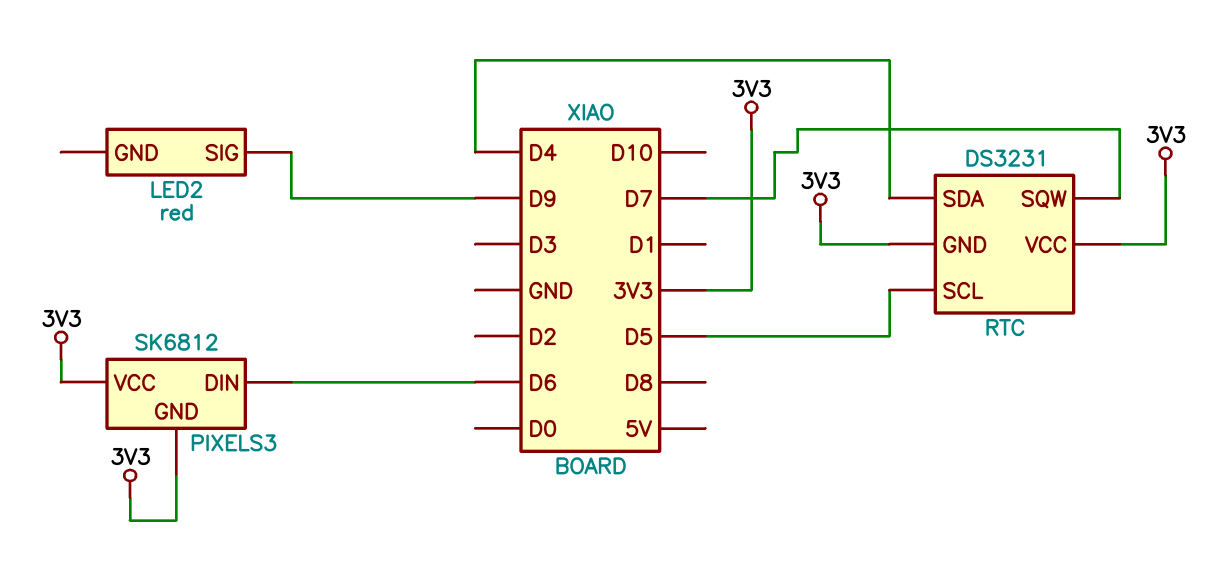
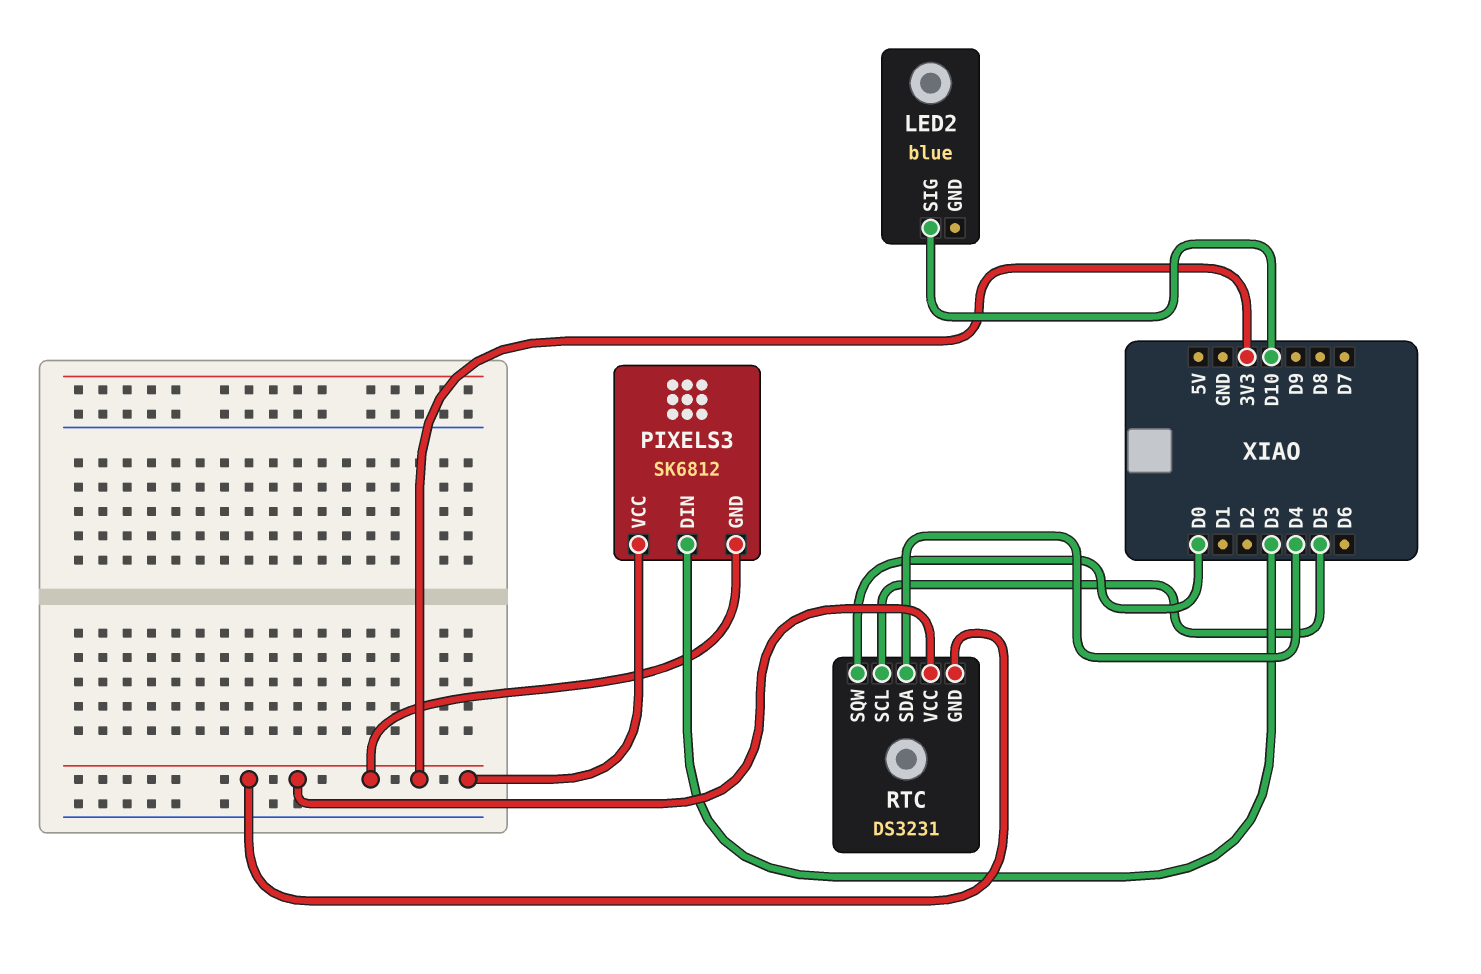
LED2: red -> blue
LED2 pin SIG: D9 -> D10
PIXELS3 pin DIN: D6 -> D3
RTC pin SQW: D7 -> D0

